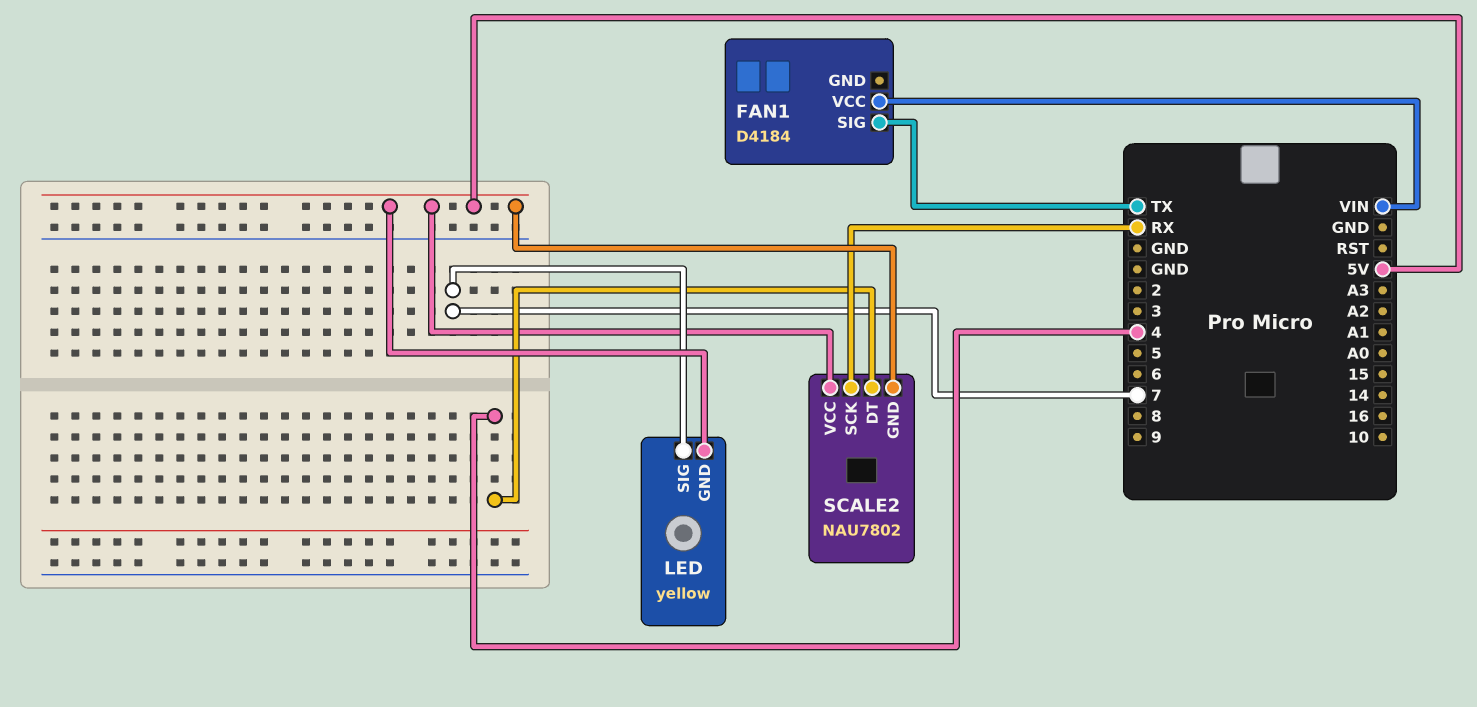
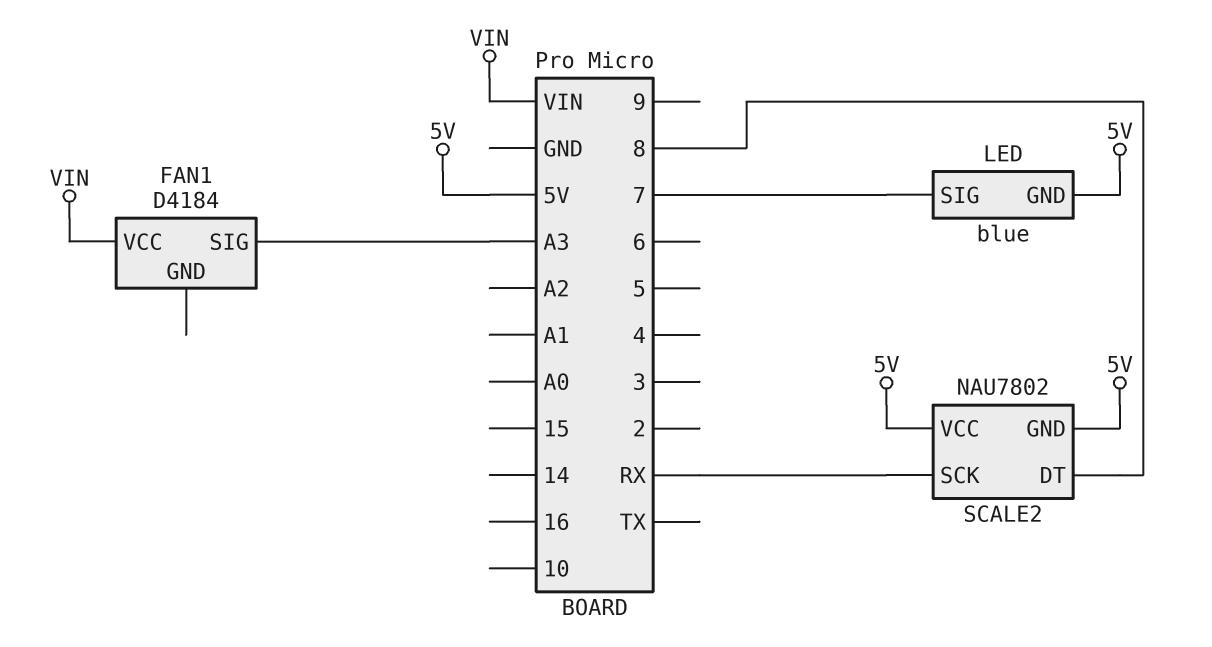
FAN1 pin SIG: TX -> A3
LED: yellow -> blue
SCALE2 pin DT: 4 -> 8

